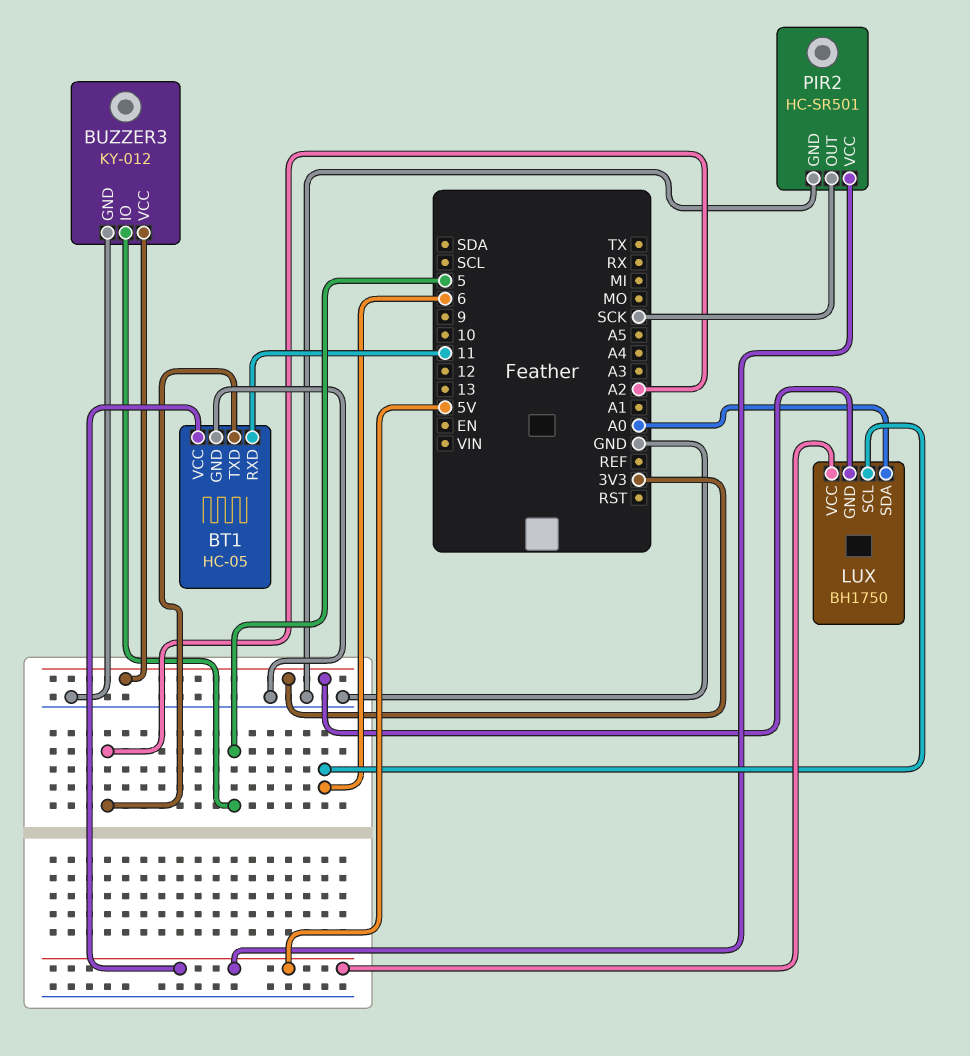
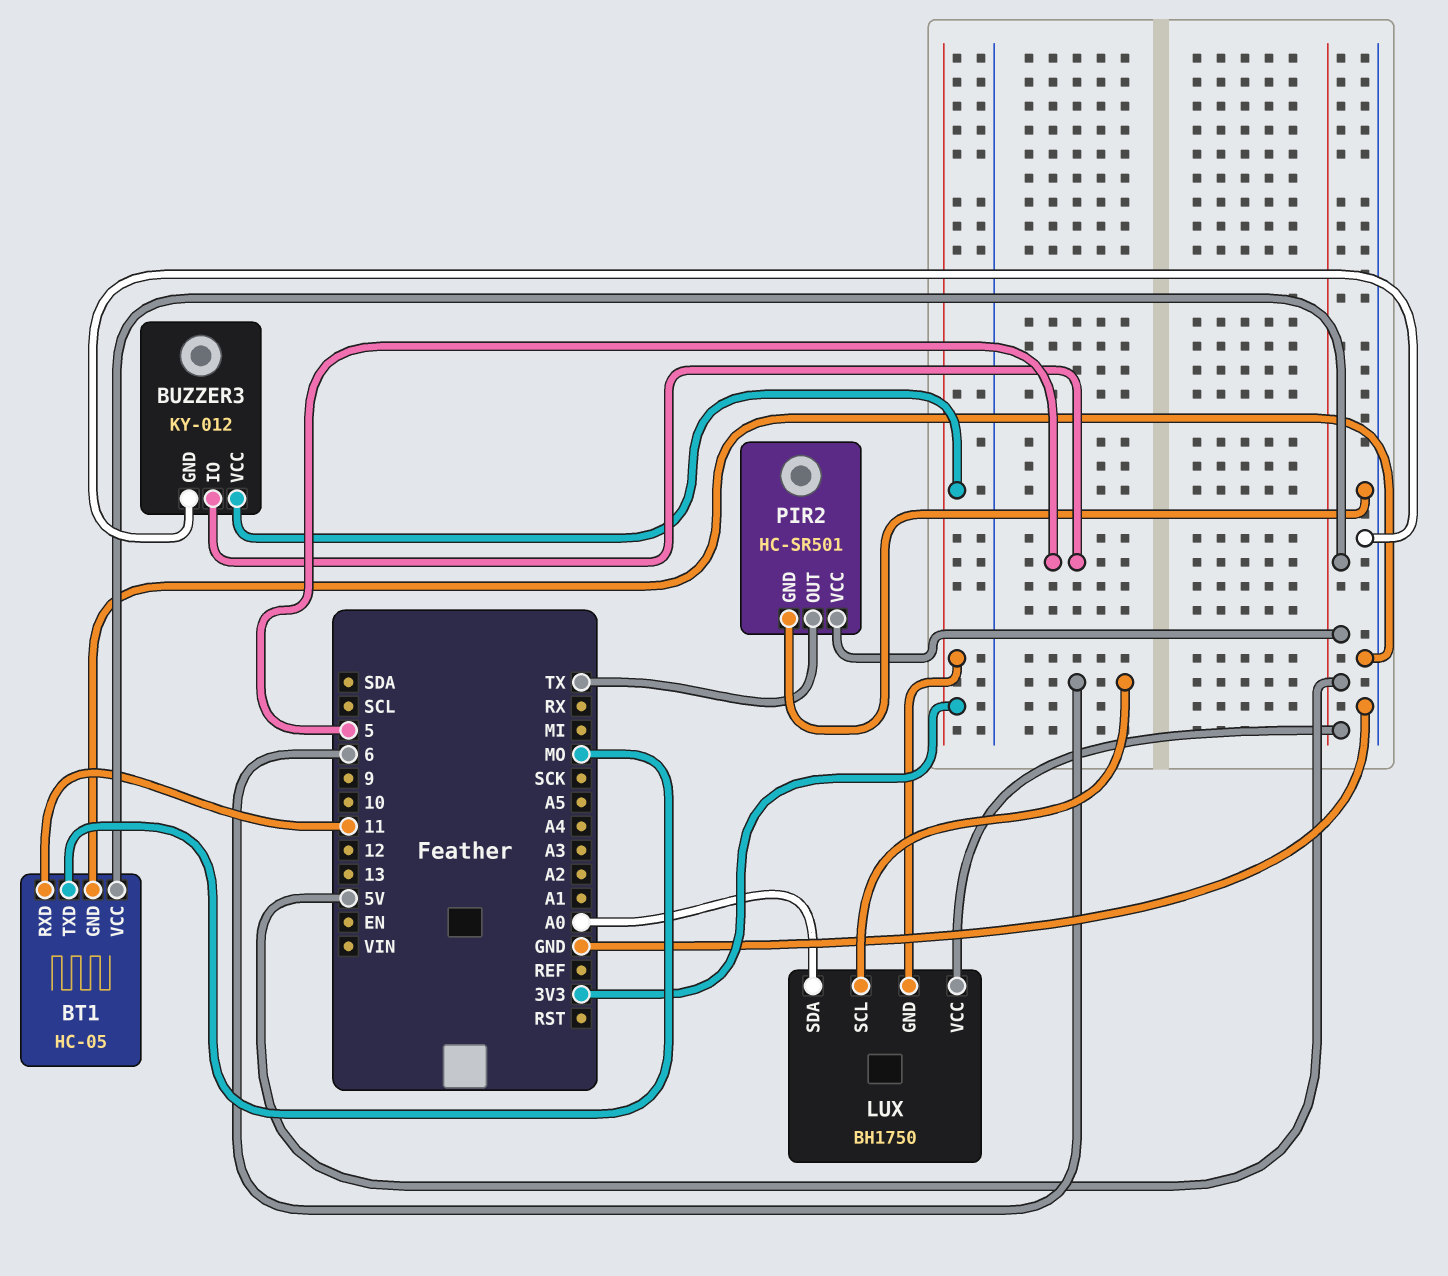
BT1 pin TXD: A2 -> MO
PIR2 pin OUT: SCK -> TX

